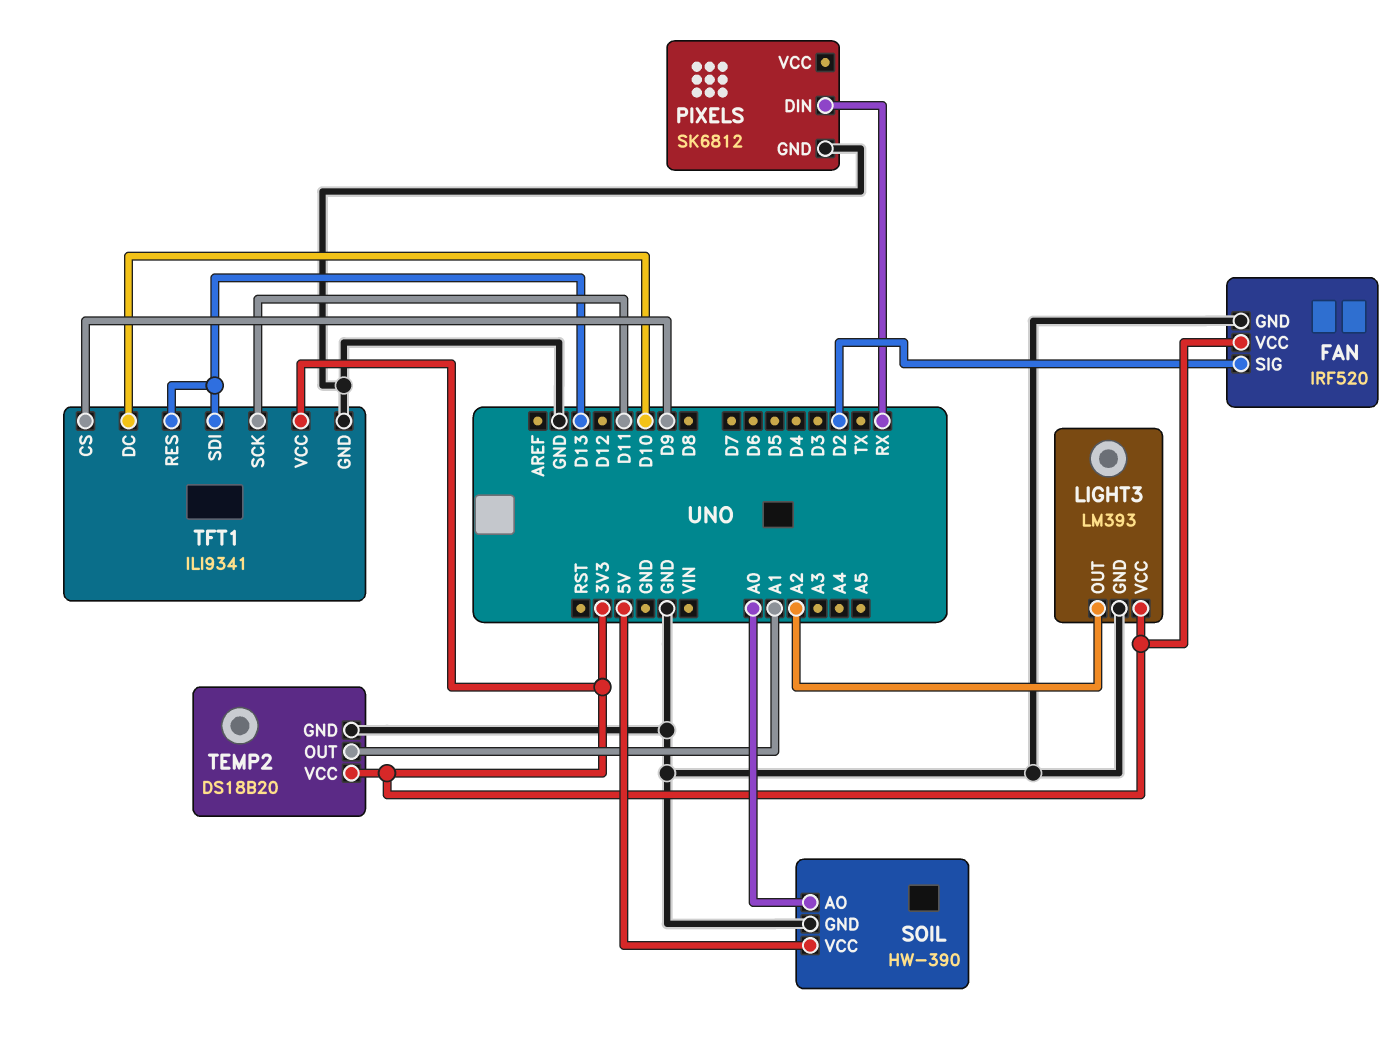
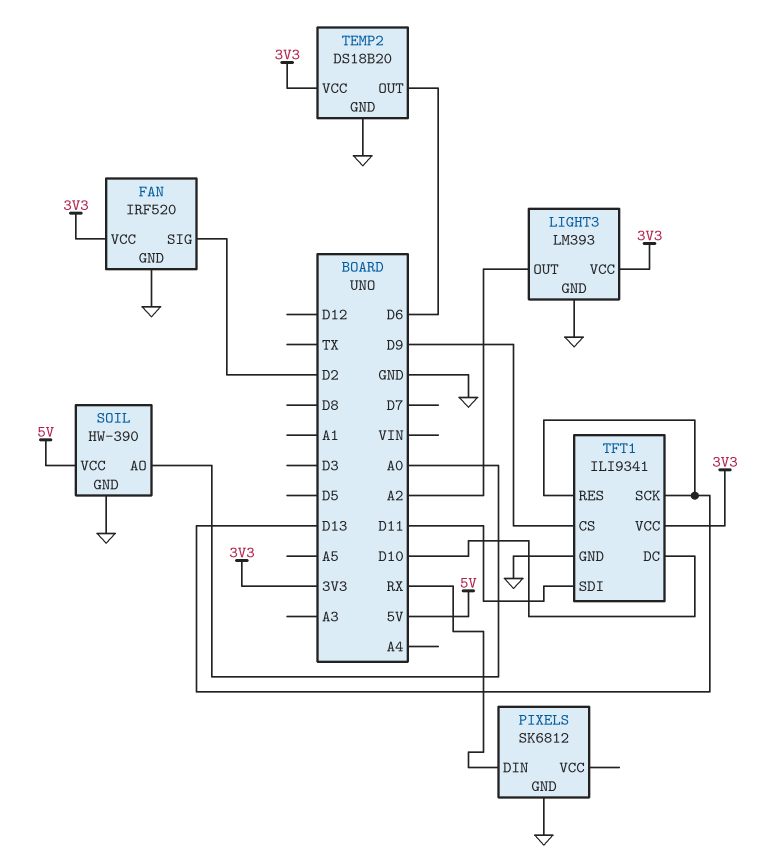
TEMP2 pin OUT: A1 -> D6
TFT1 pin SCK: D11 -> D13
TFT1 pin SDI: D13 -> D11

